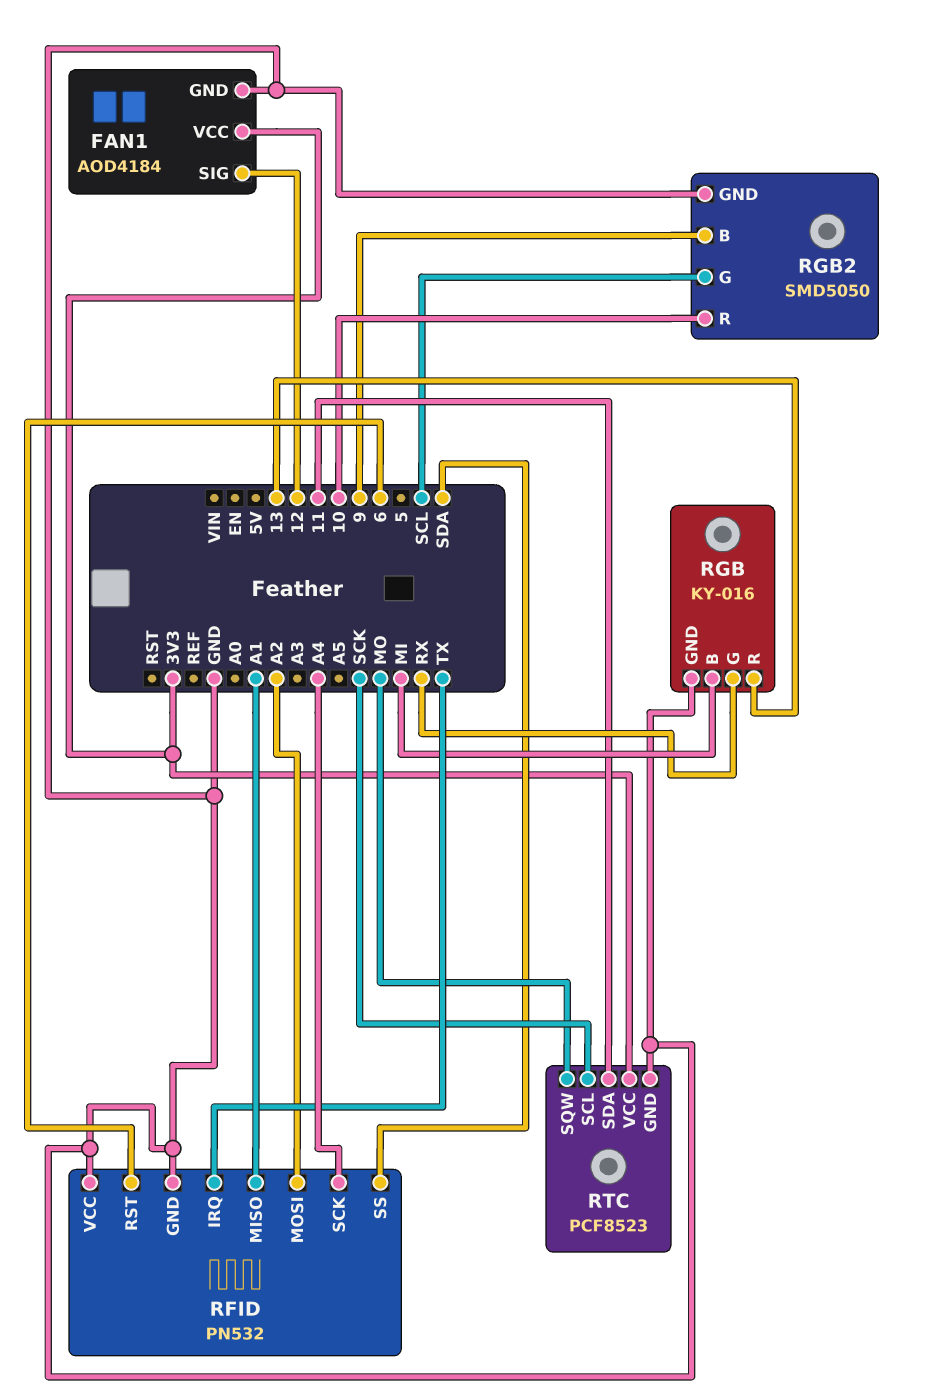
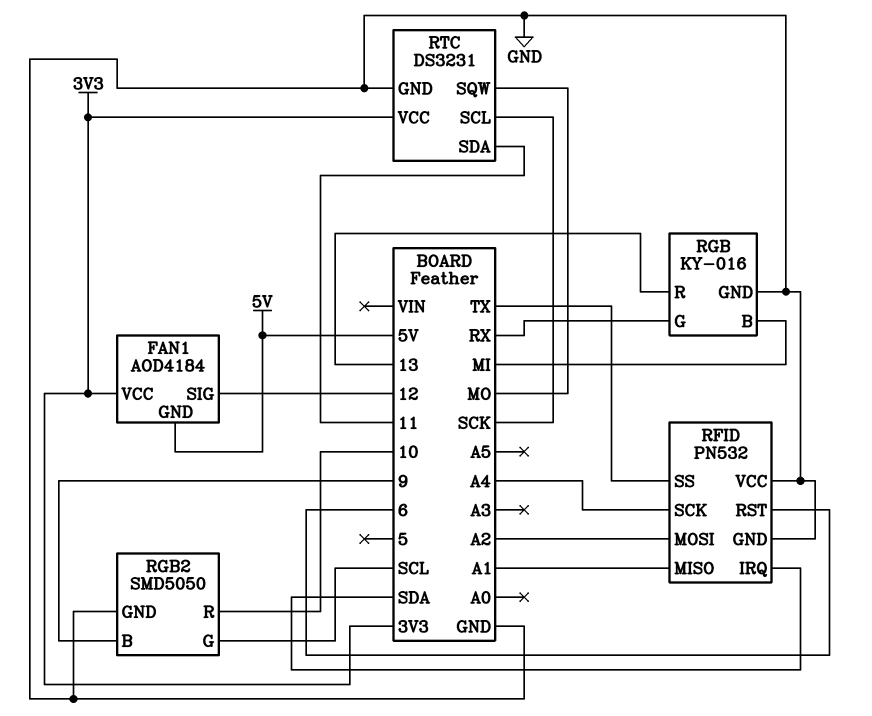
FAN1 pin GND: GND -> 5V
RFID pin IRQ: TX -> SDA
RFID pin SS: SDA -> TX
RTC: PCF8523 -> DS3231

